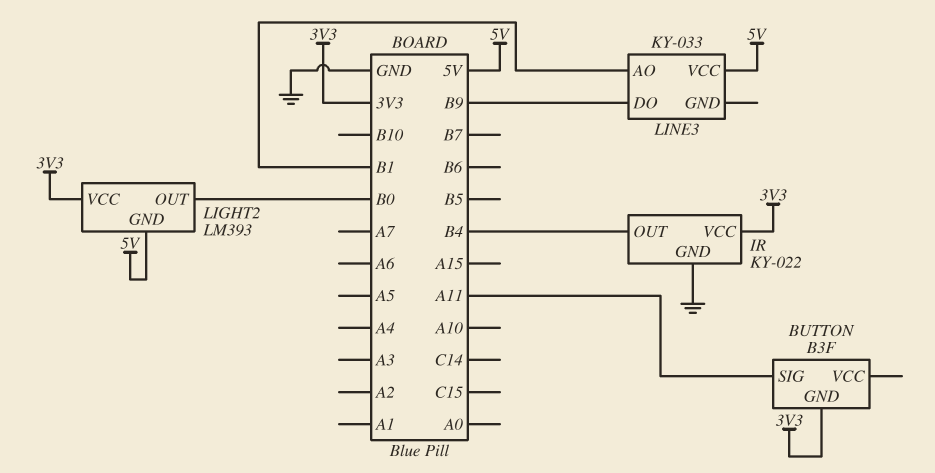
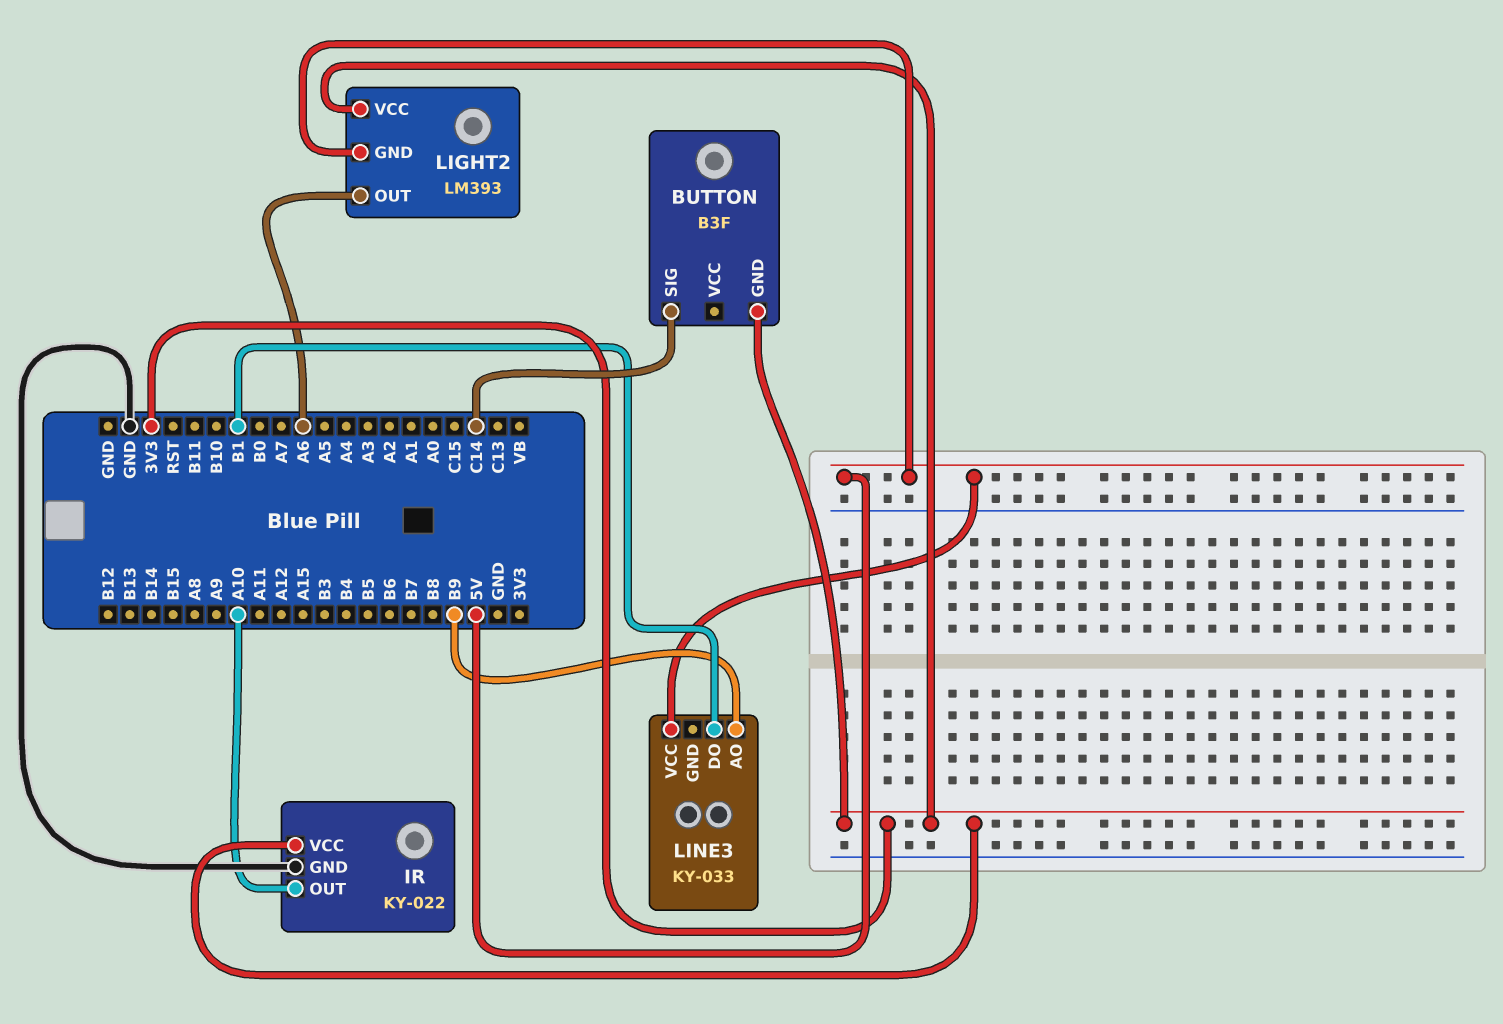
BUTTON pin SIG: A11 -> C14
IR pin OUT: B4 -> A10
LIGHT2 pin OUT: B0 -> A6
LINE3 pin AO: B1 -> B9
LINE3 pin DO: B9 -> B1

